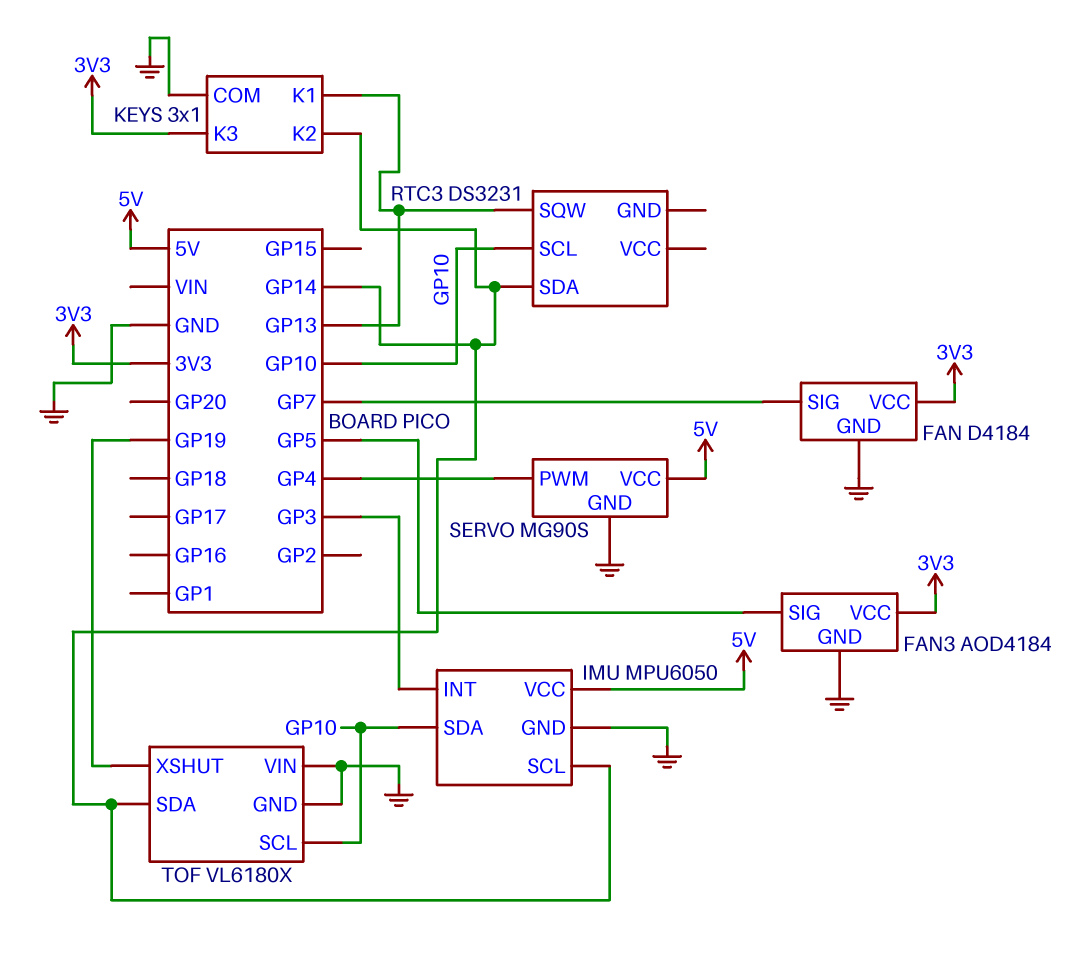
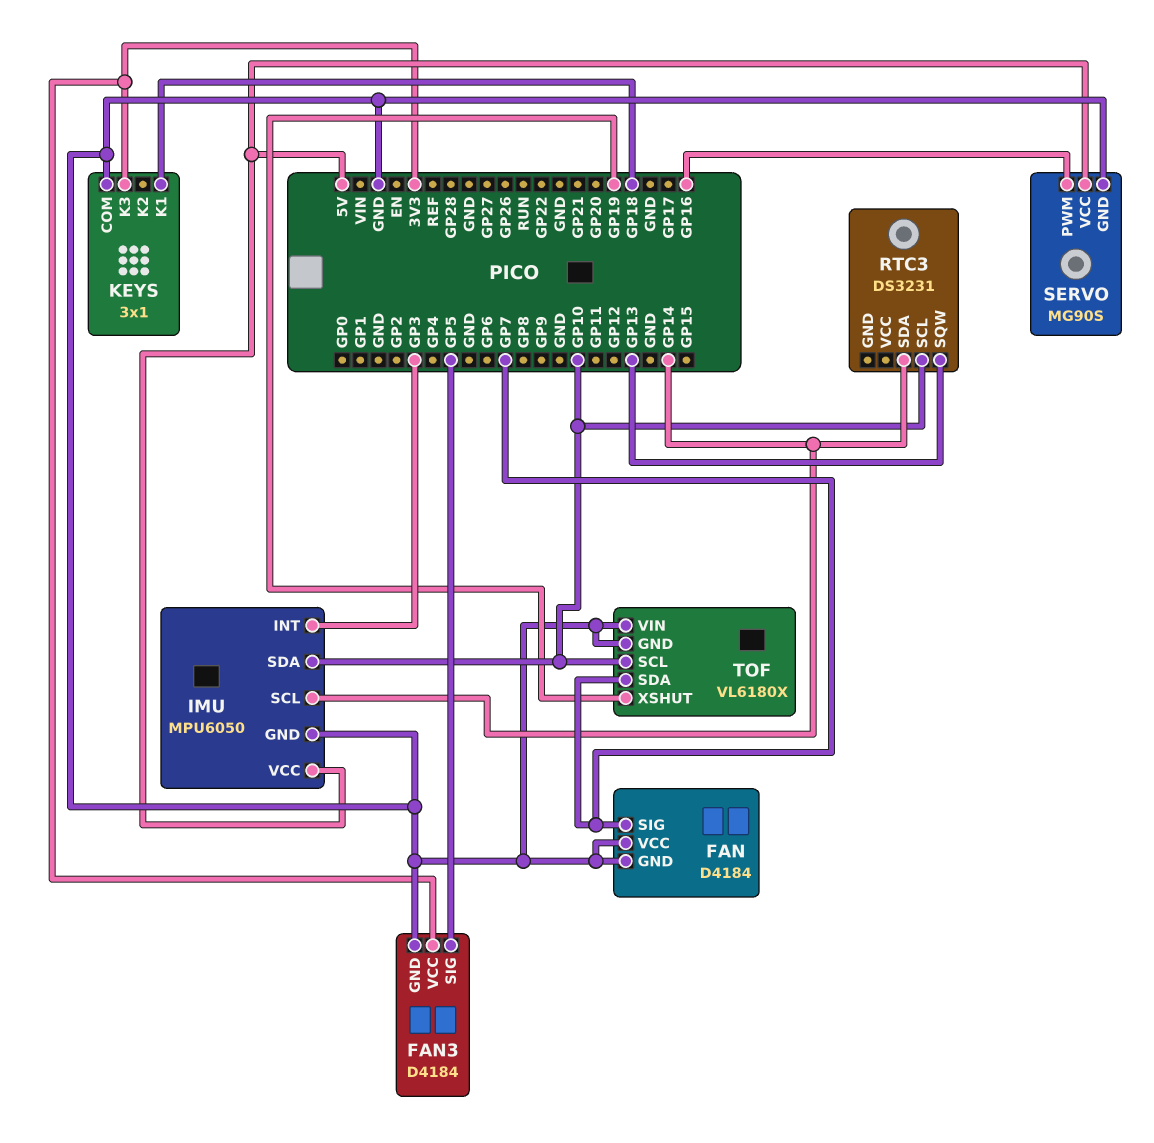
FAN pin VCC: 3V3 -> GND
FAN3: AOD4184 -> D4184
KEYS pin K1: GP13 -> GP18
KEYS pin K2: GP14 -> none
SERVO pin PWM: GP4 -> GP16
TOF pin SDA: GP14 -> GP7

